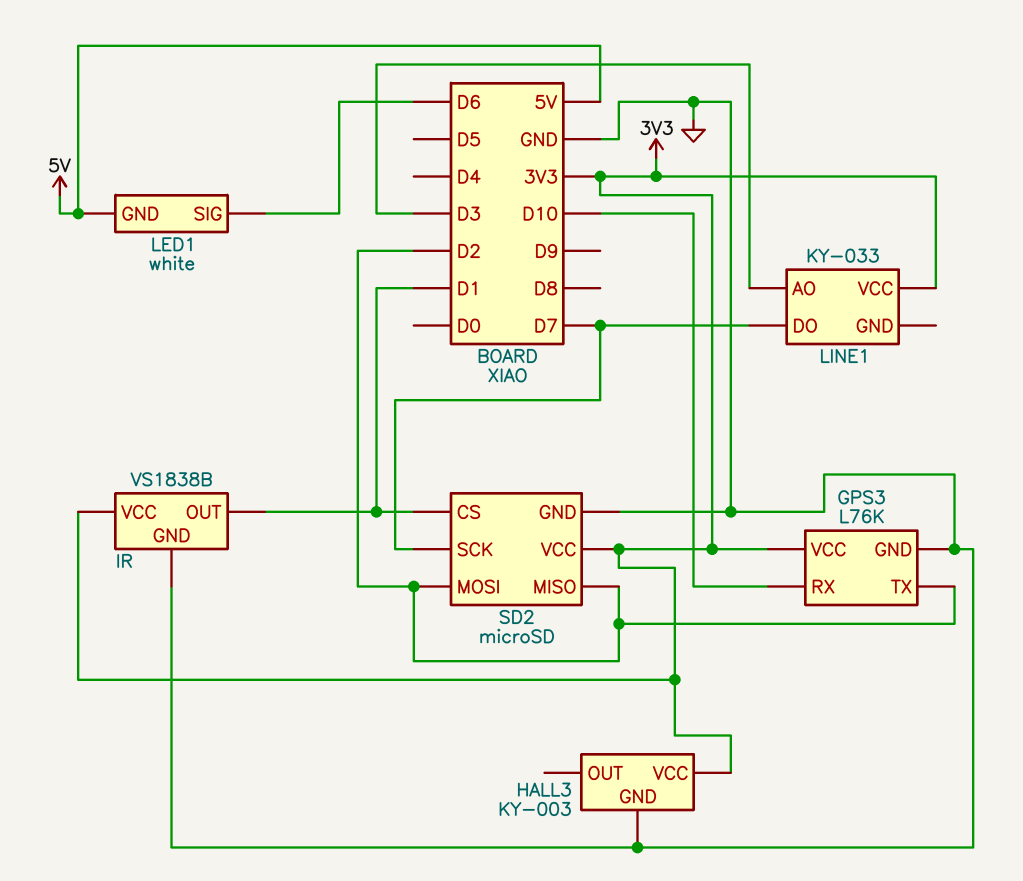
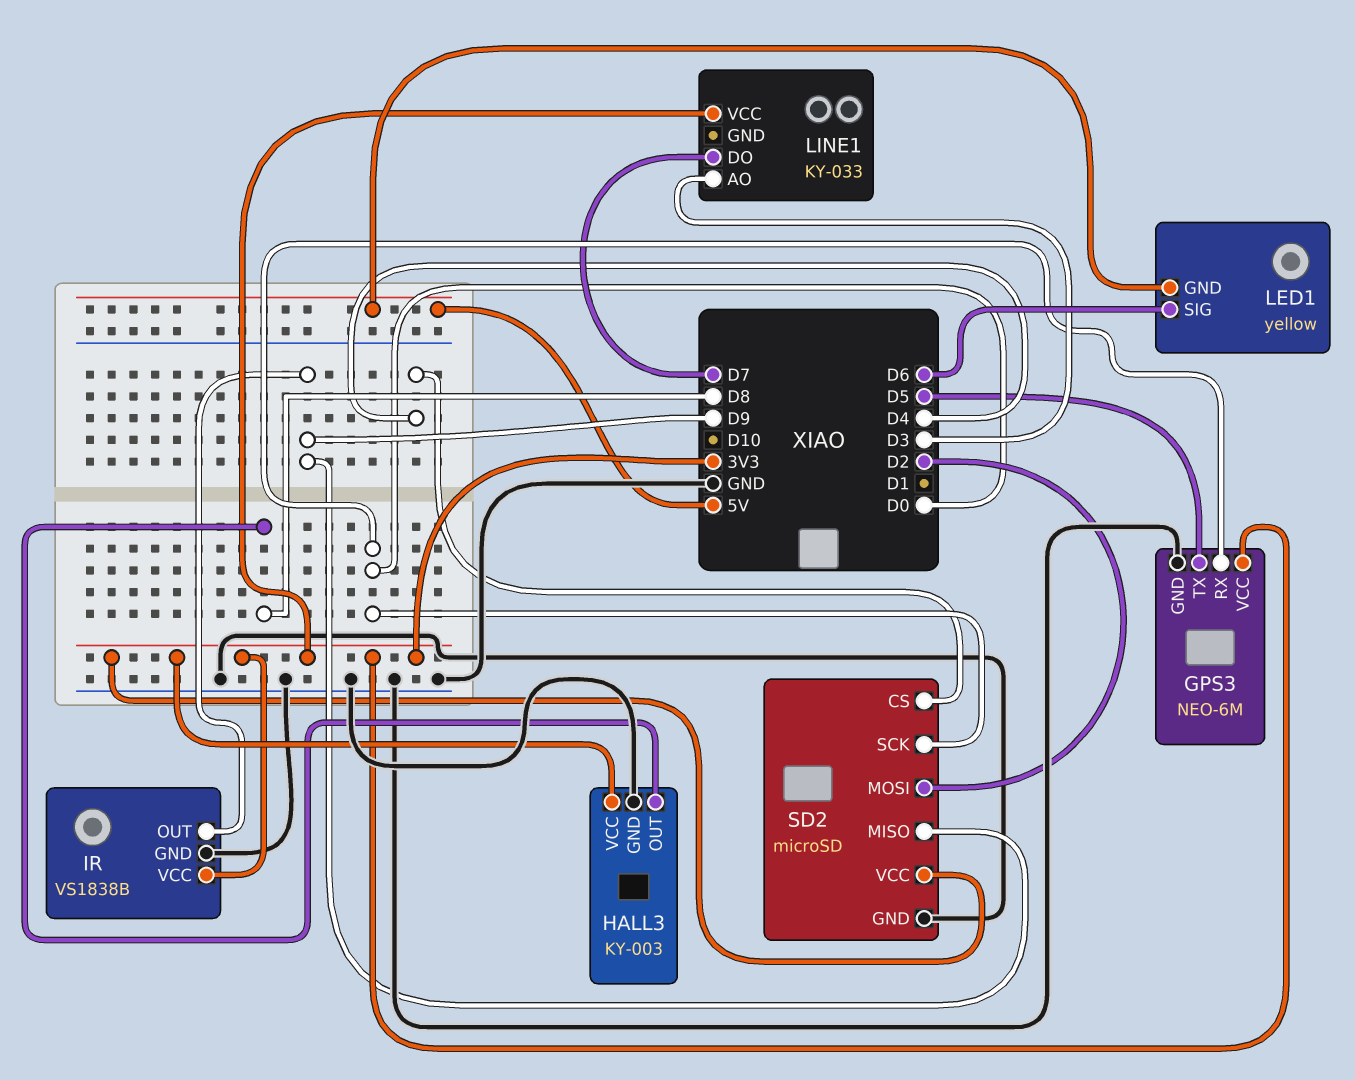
GPS3: L76K -> NEO-6M
GPS3 pin RX: D10 -> D0
GPS3 pin TX: D2 -> D5
HALL3 pin OUT: none -> D8
IR pin OUT: D1 -> D9
LED1: white -> yellow
SD2 pin CS: D1 -> D4
SD2 pin MISO: D2 -> D9
SD2 pin SCK: D7 -> D0

